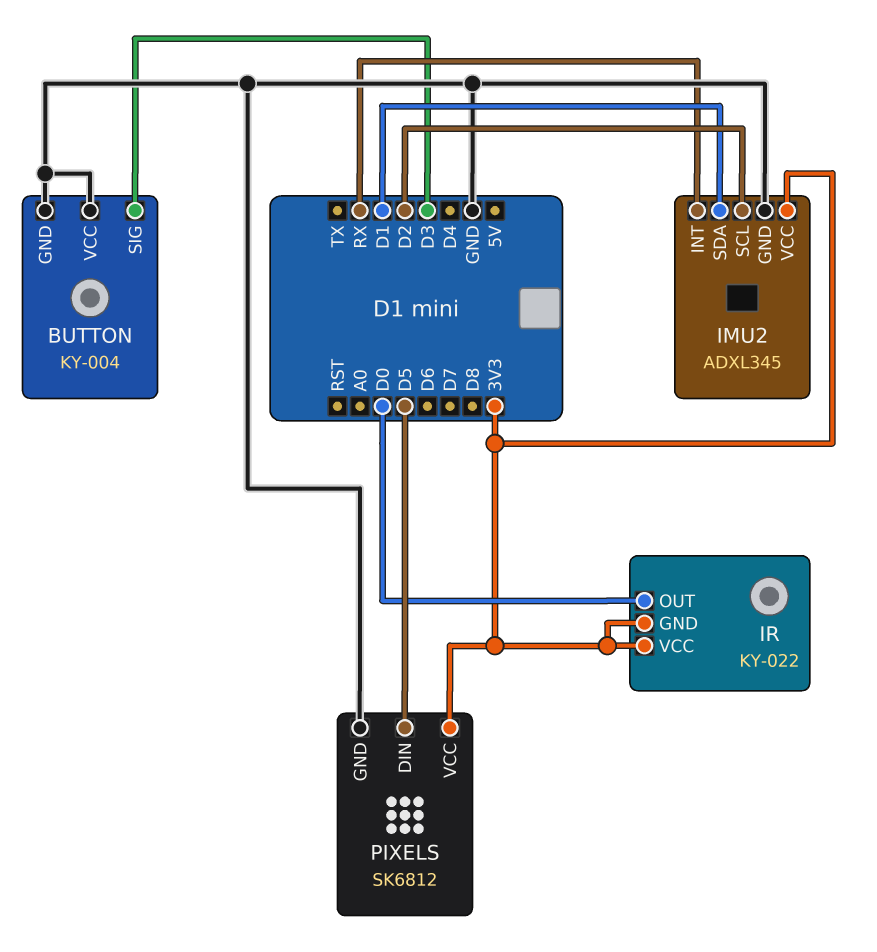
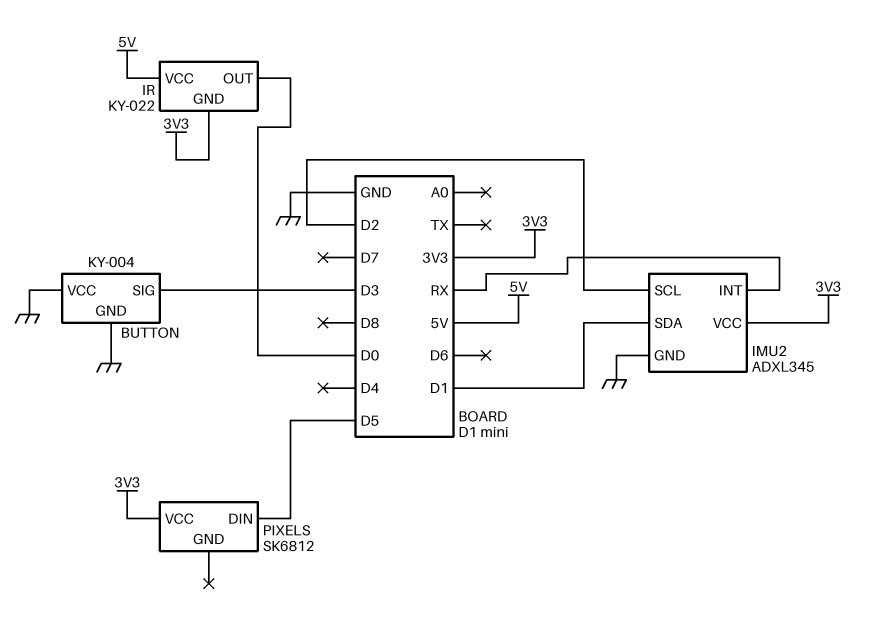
IR pin VCC: 3V3 -> 5V
PIXELS pin GND: GND -> none

